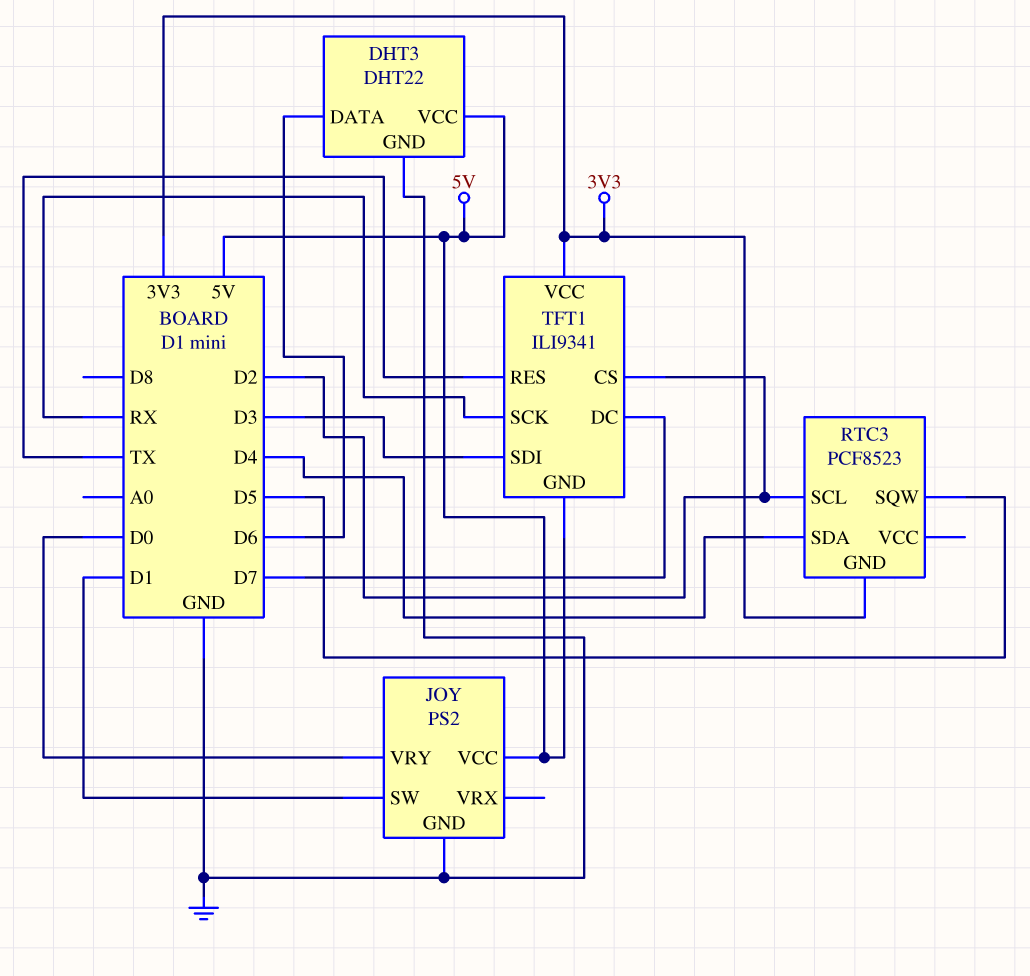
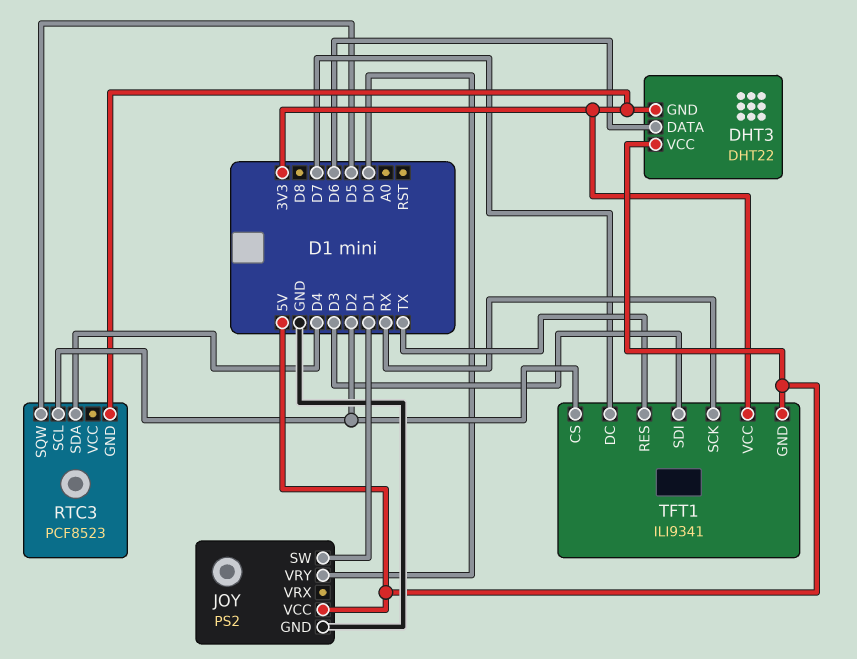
DHT3 pin GND: GND -> 3V3

